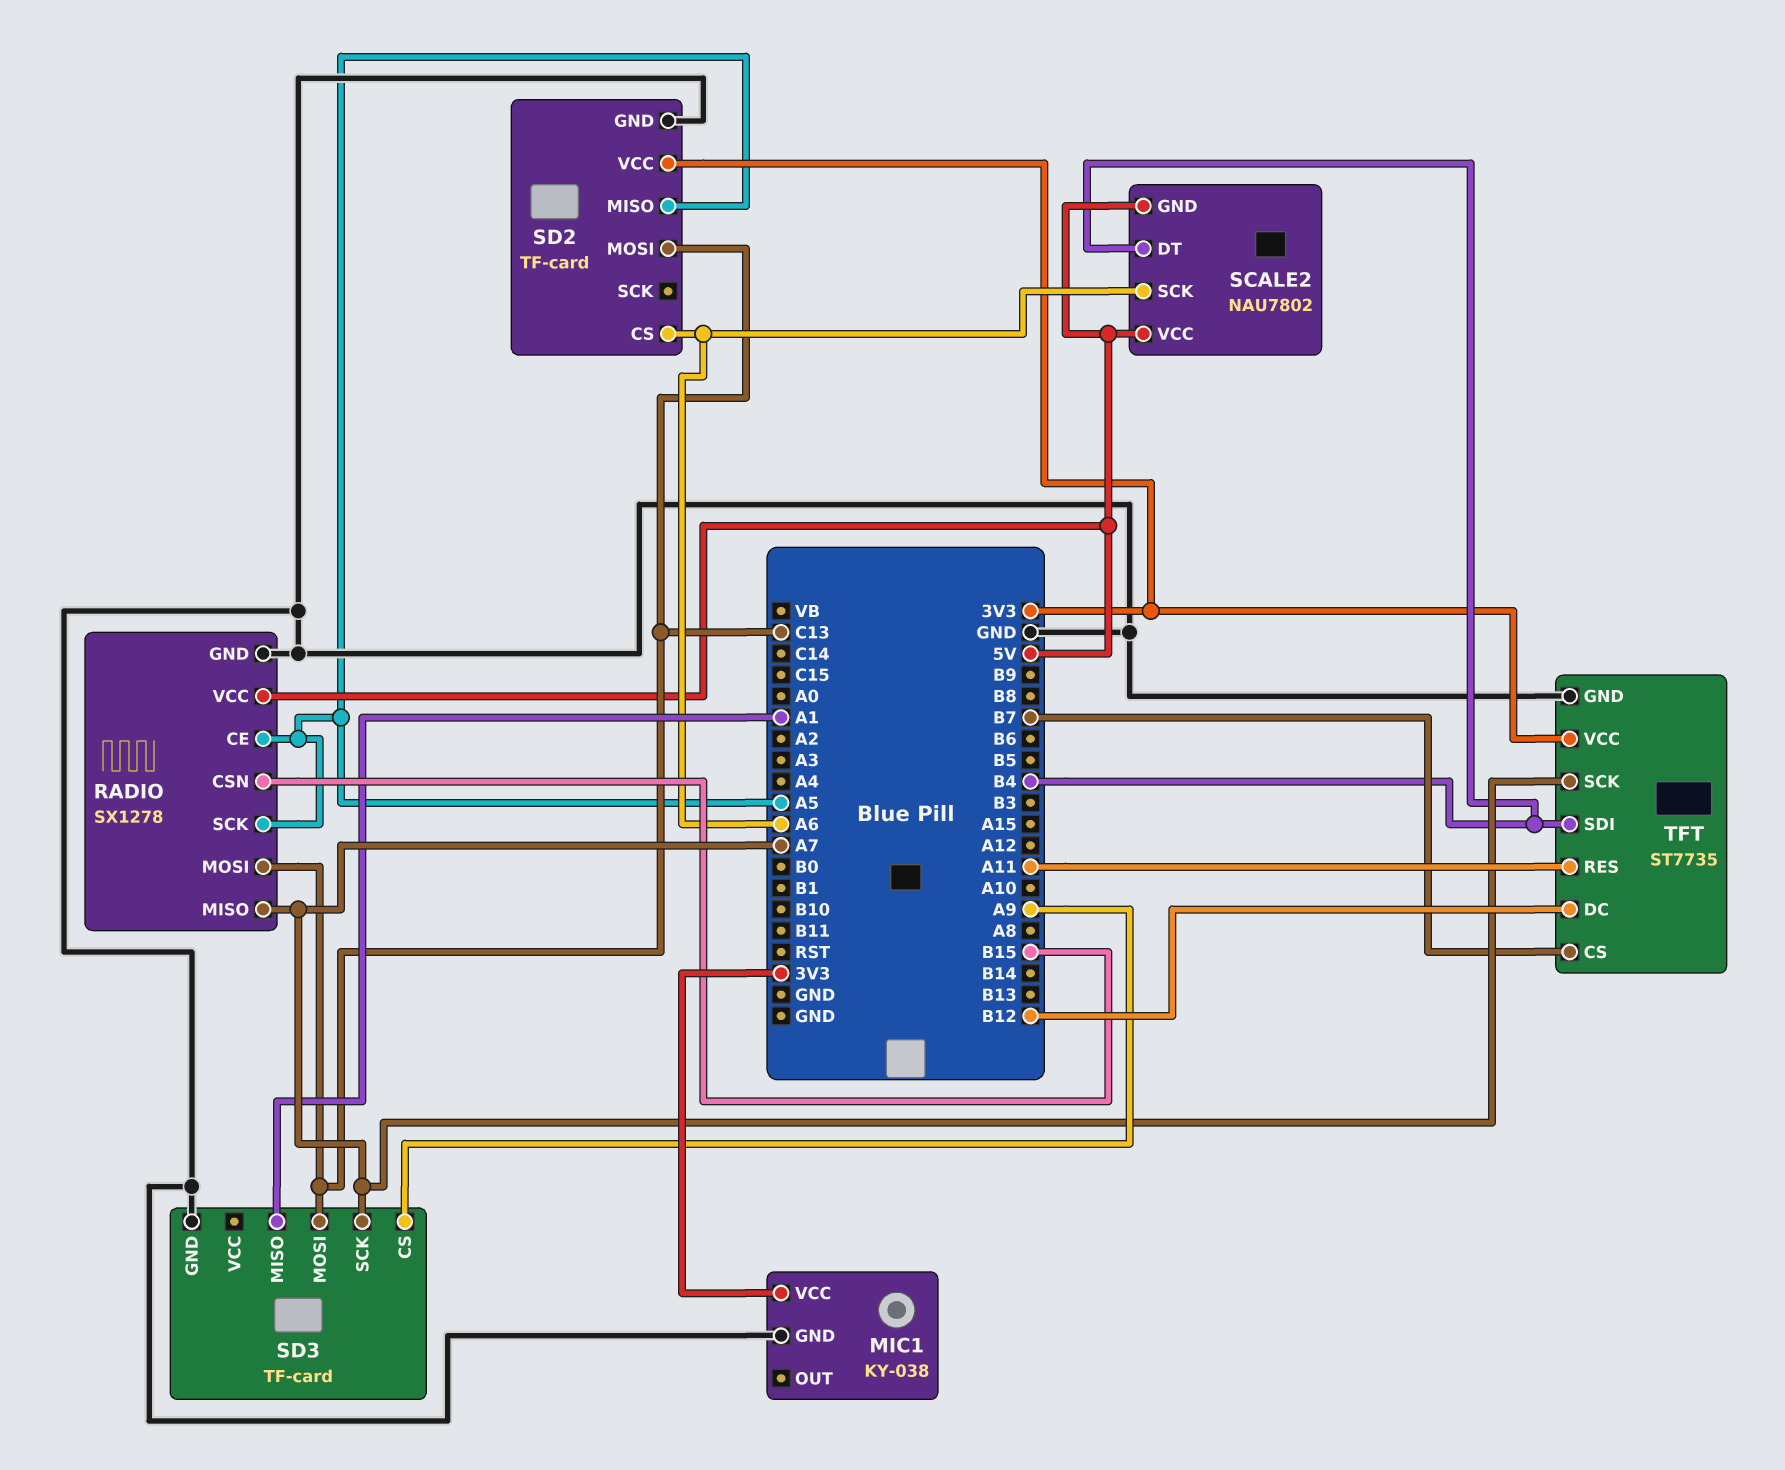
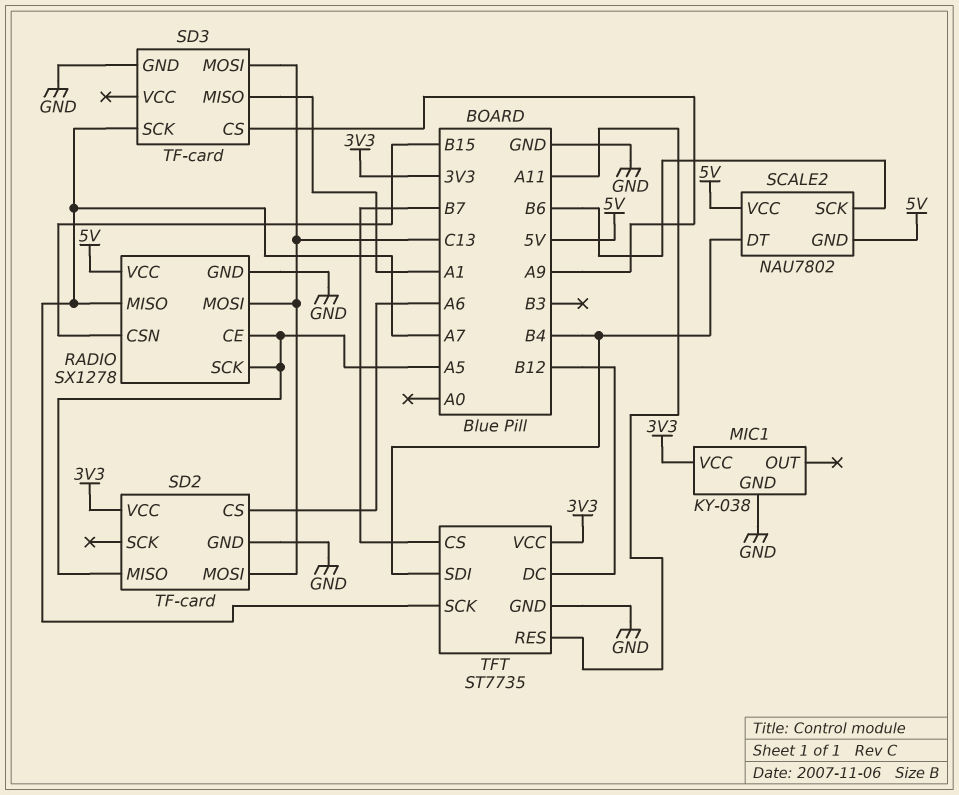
SCALE2 pin SCK: A6 -> B6

